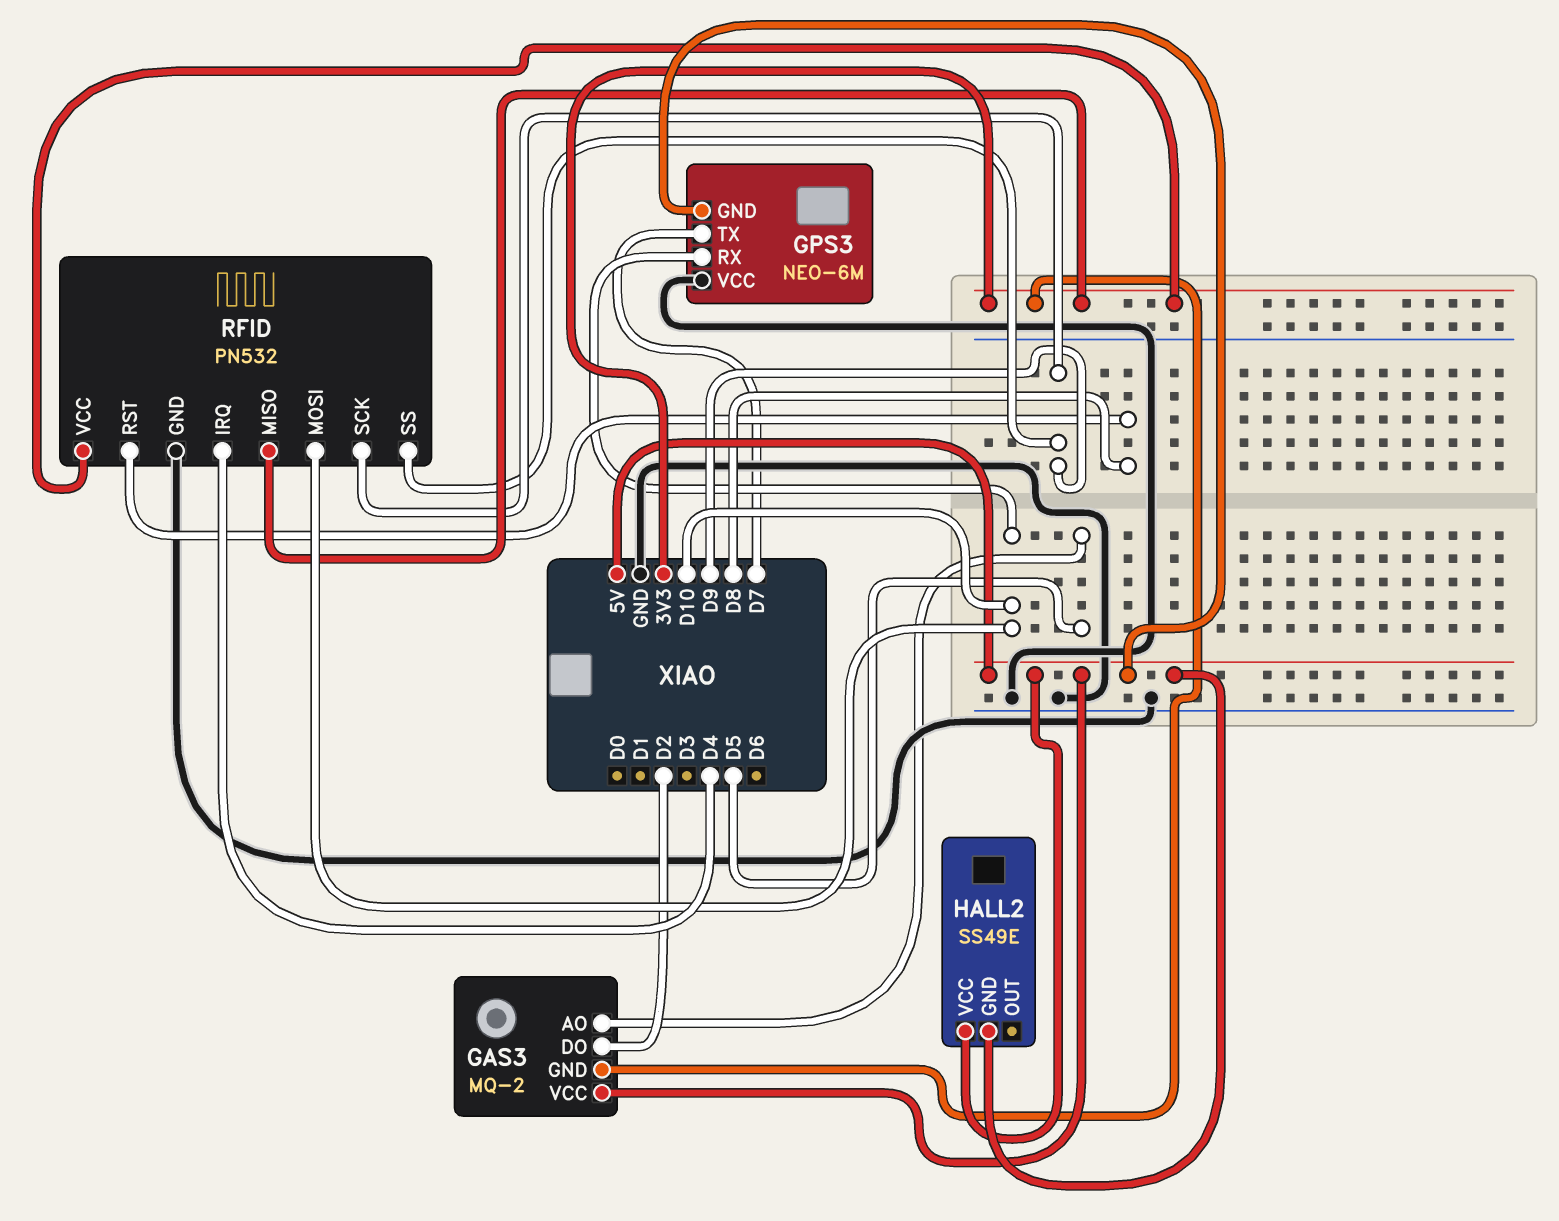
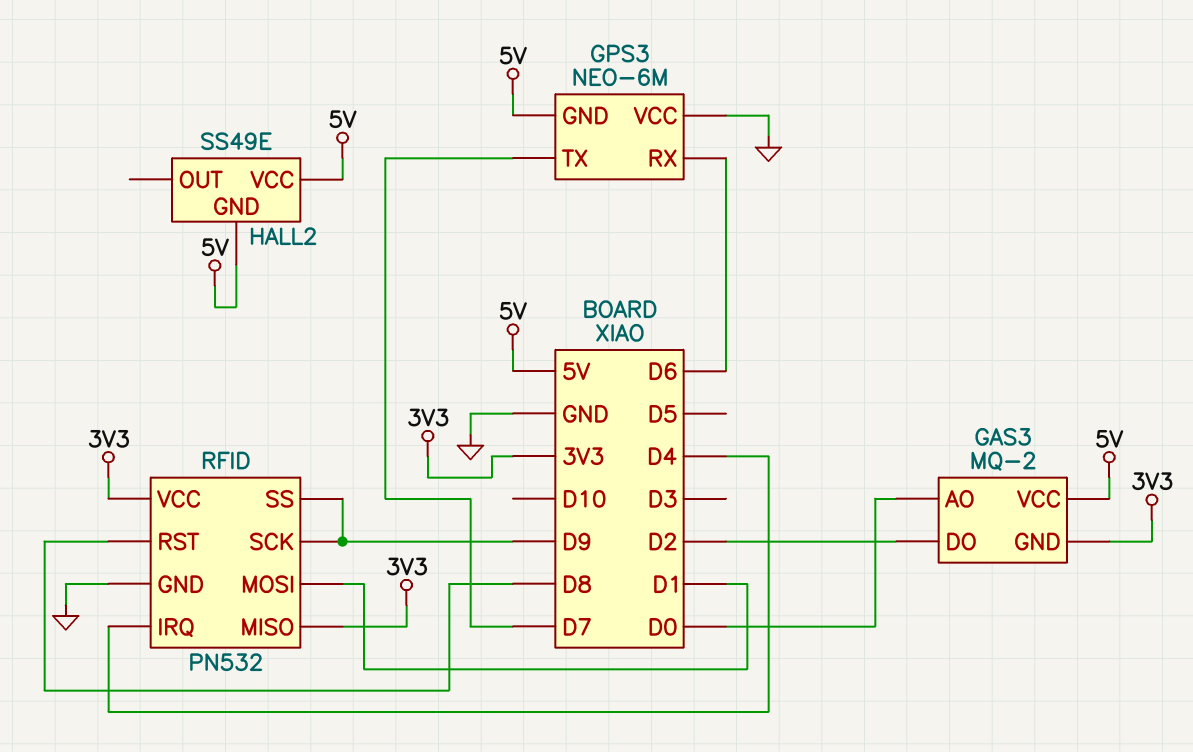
GAS3 pin AO: D5 -> D0
GPS3 pin RX: D10 -> D6
RFID pin MOSI: D10 -> D1

